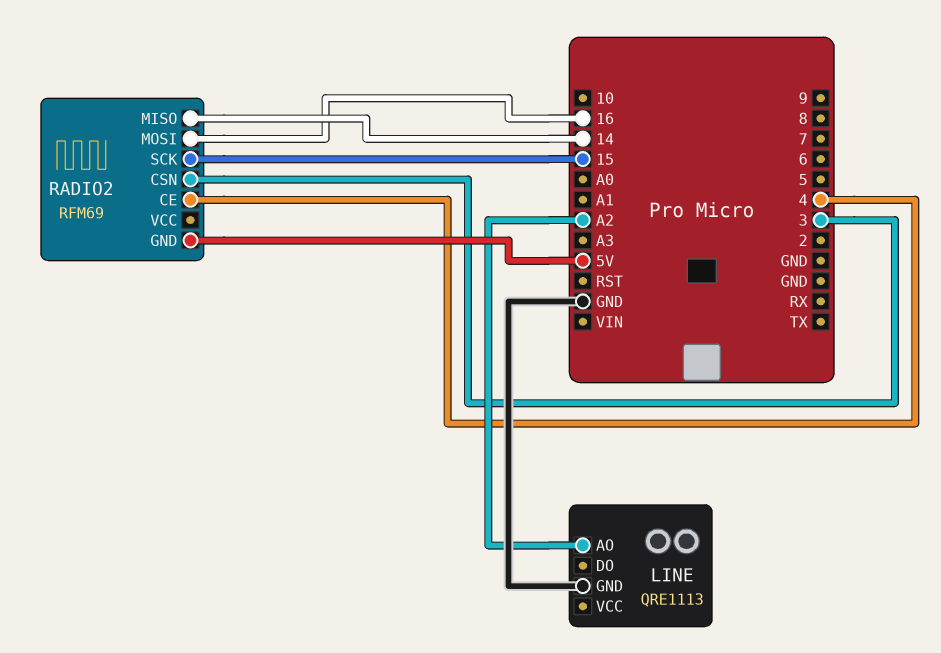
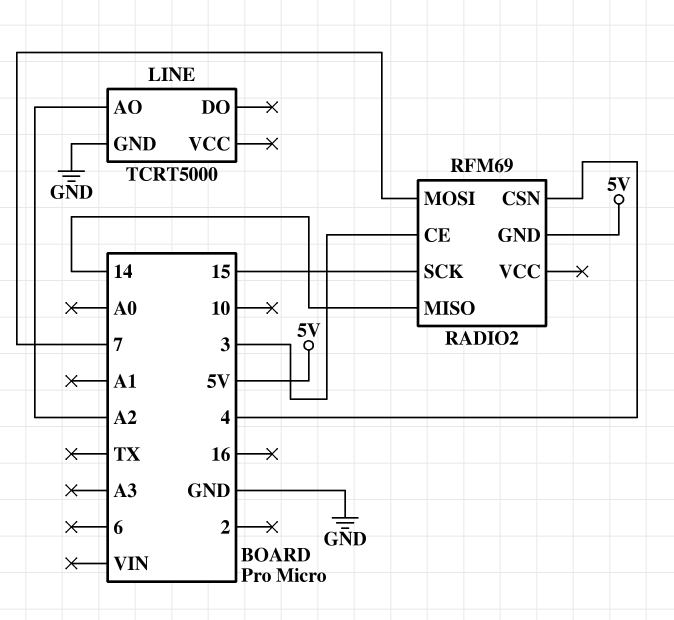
LINE: QRE1113 -> TCRT5000
RADIO2 pin CE: 4 -> 3
RADIO2 pin CSN: 3 -> 4
RADIO2 pin MOSI: 16 -> 7

